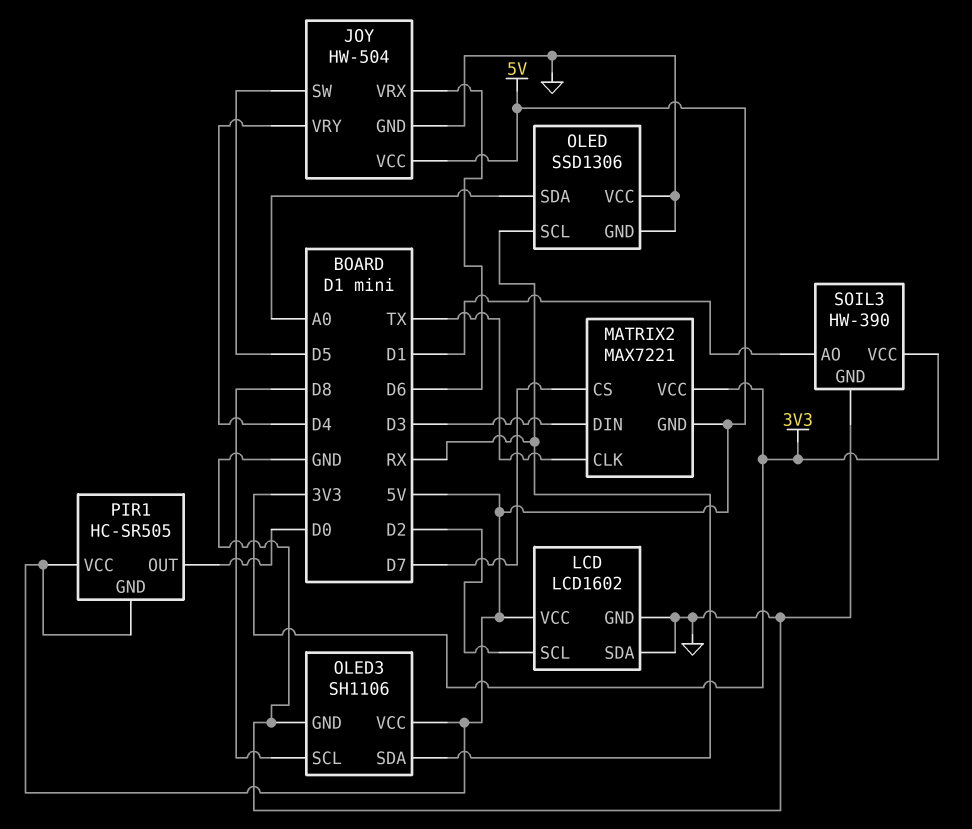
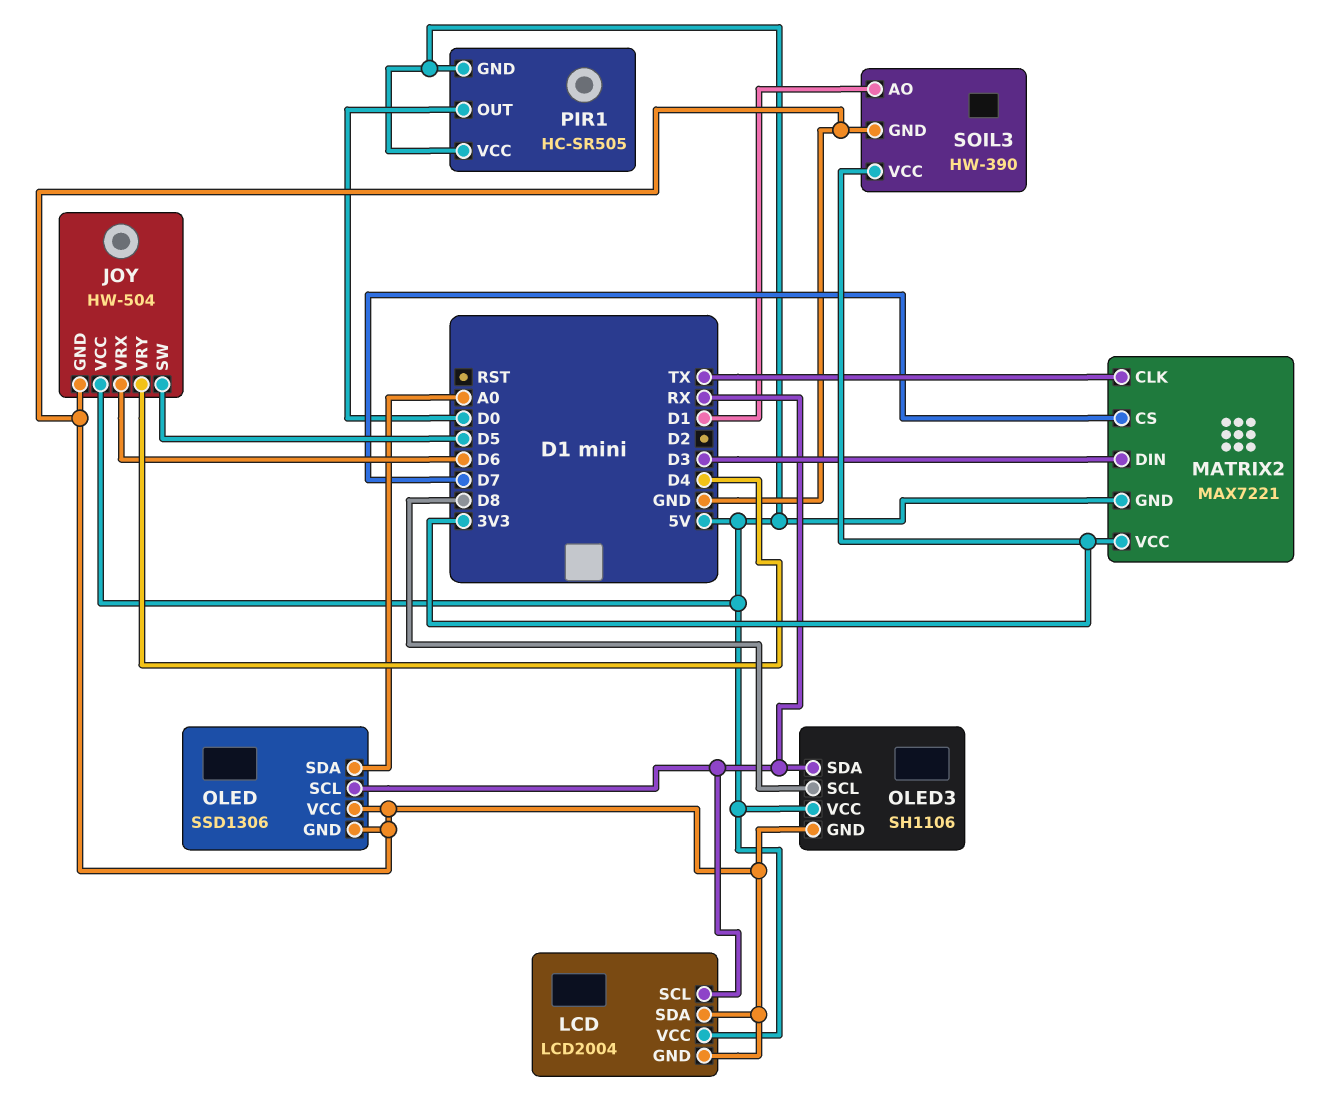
LCD: LCD1602 -> LCD2004
LCD pin SCL: D2 -> RX

